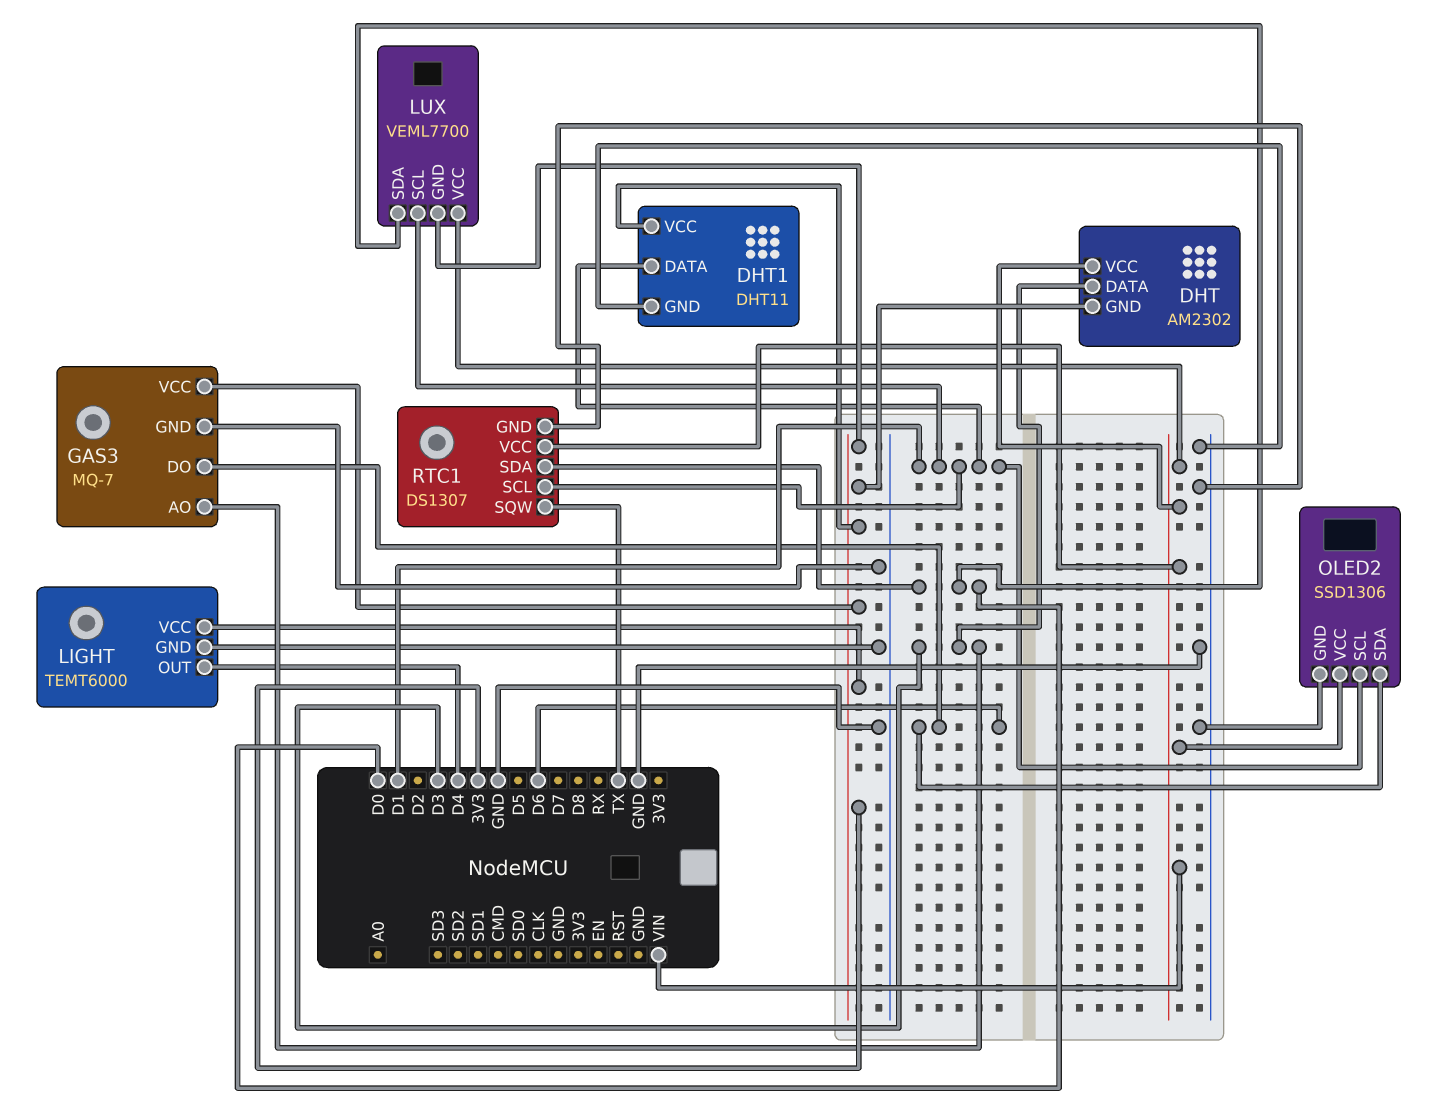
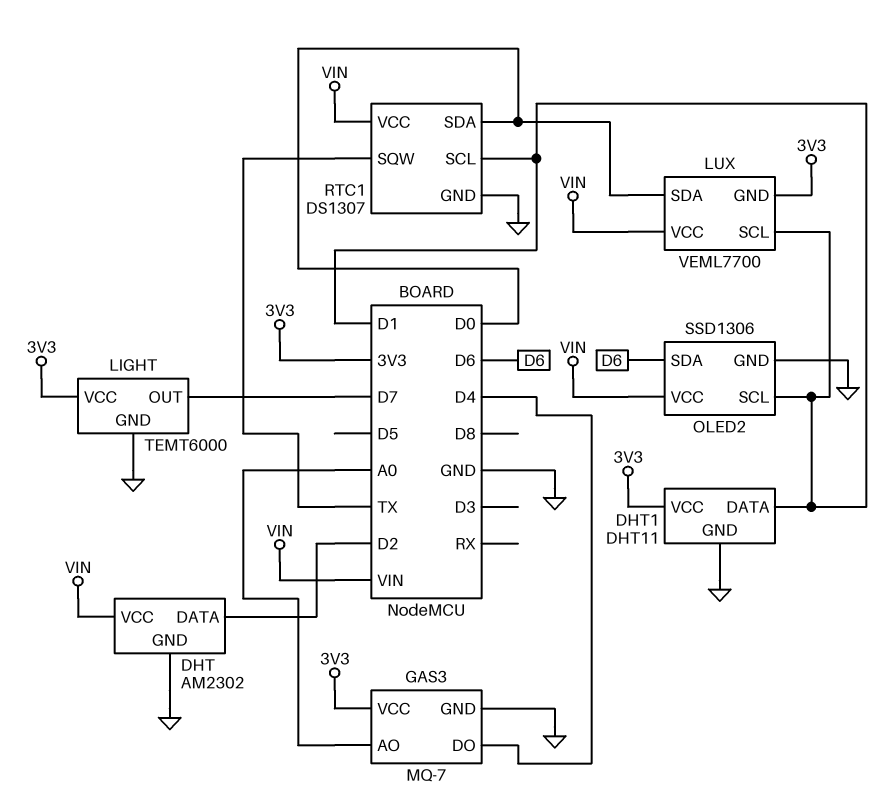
DHT pin DATA: D3 -> D2
DHT pin GND: 3V3 -> GND
GAS3 pin AO: D3 -> A0
GAS3 pin DO: D6 -> D4
LIGHT pin OUT: D4 -> D7

